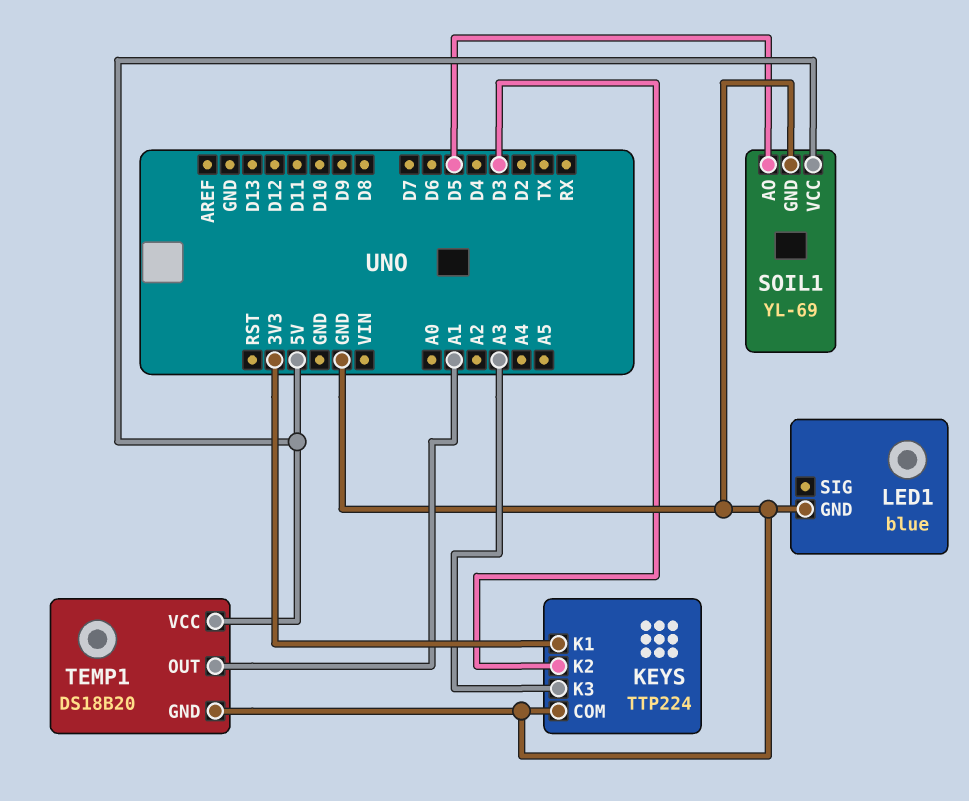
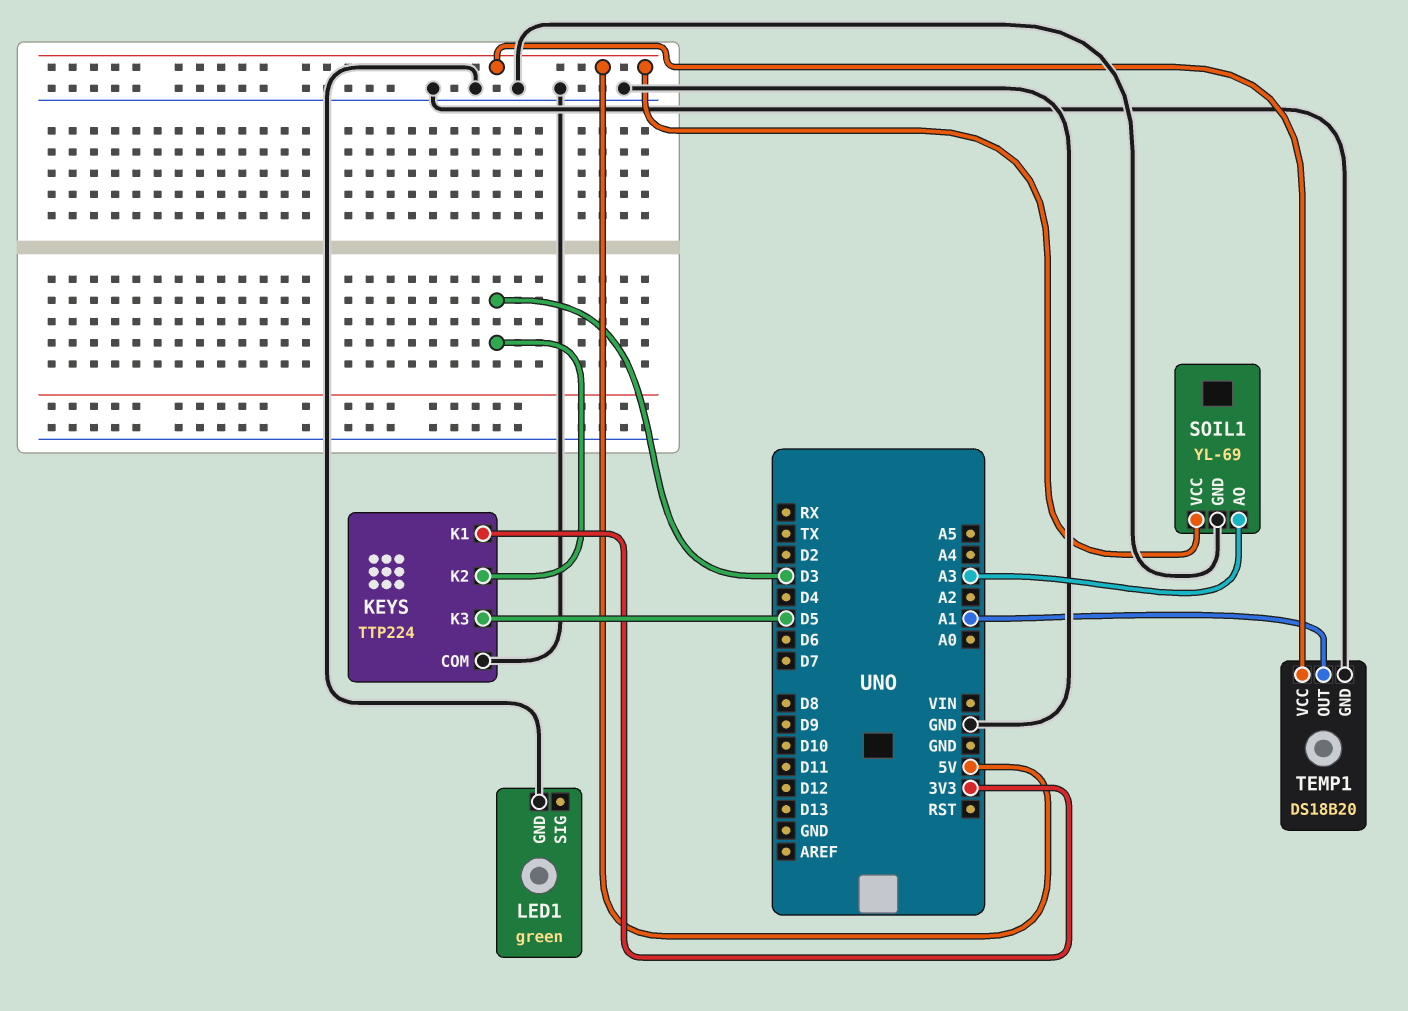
KEYS pin K3: A3 -> D5
LED1: blue -> green
SOIL1 pin AO: D5 -> A3

